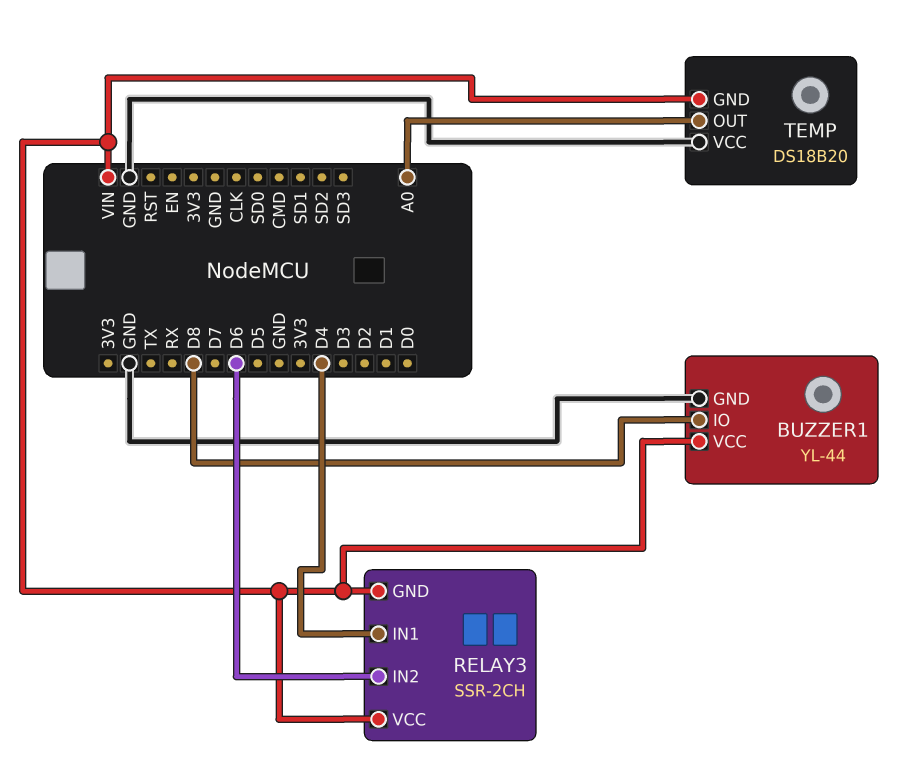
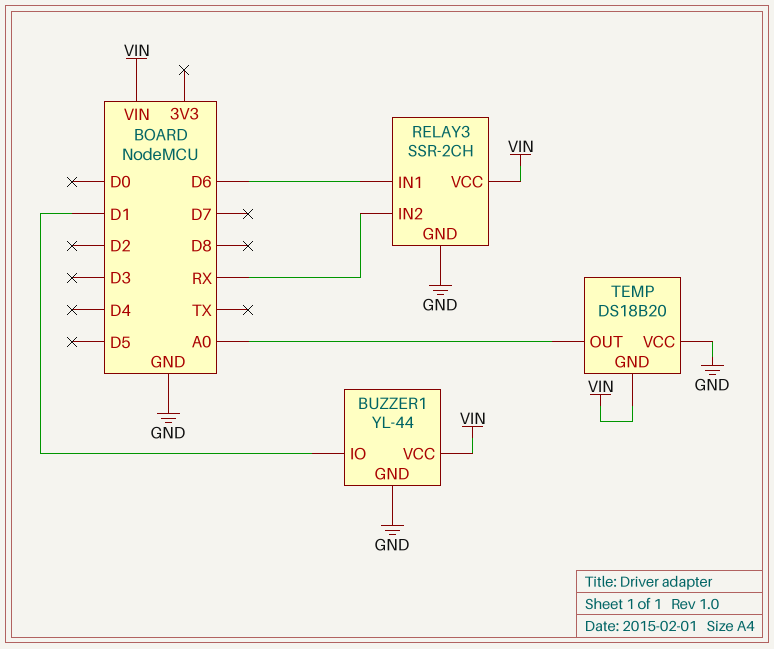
BUZZER1 pin IO: D8 -> D1
RELAY3 pin GND: VIN -> GND
RELAY3 pin IN1: D4 -> D6
RELAY3 pin IN2: D6 -> RX

